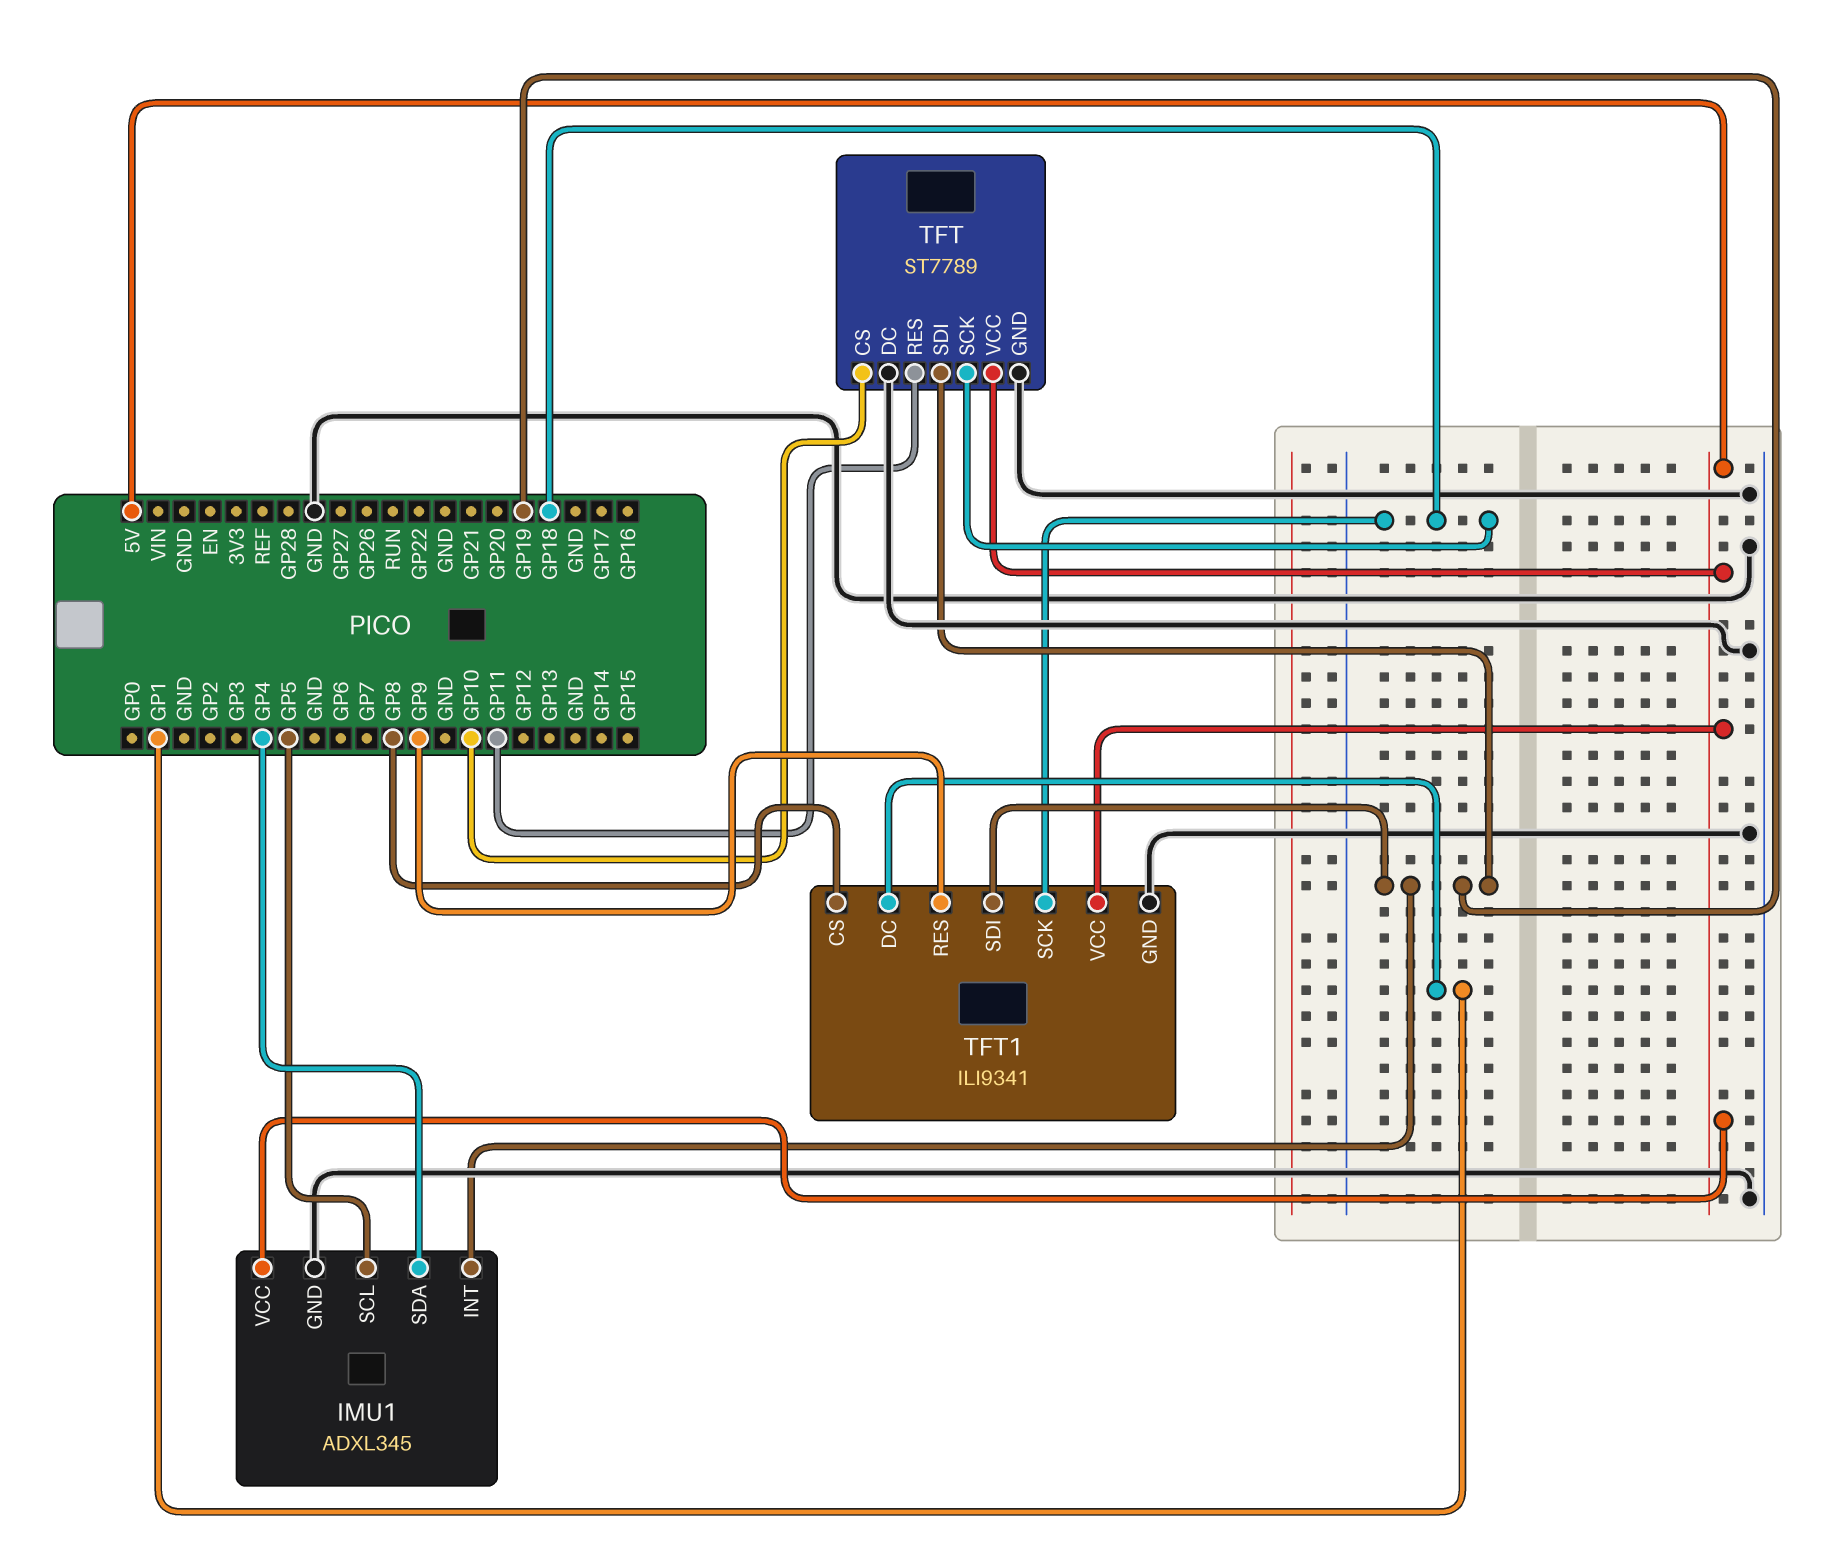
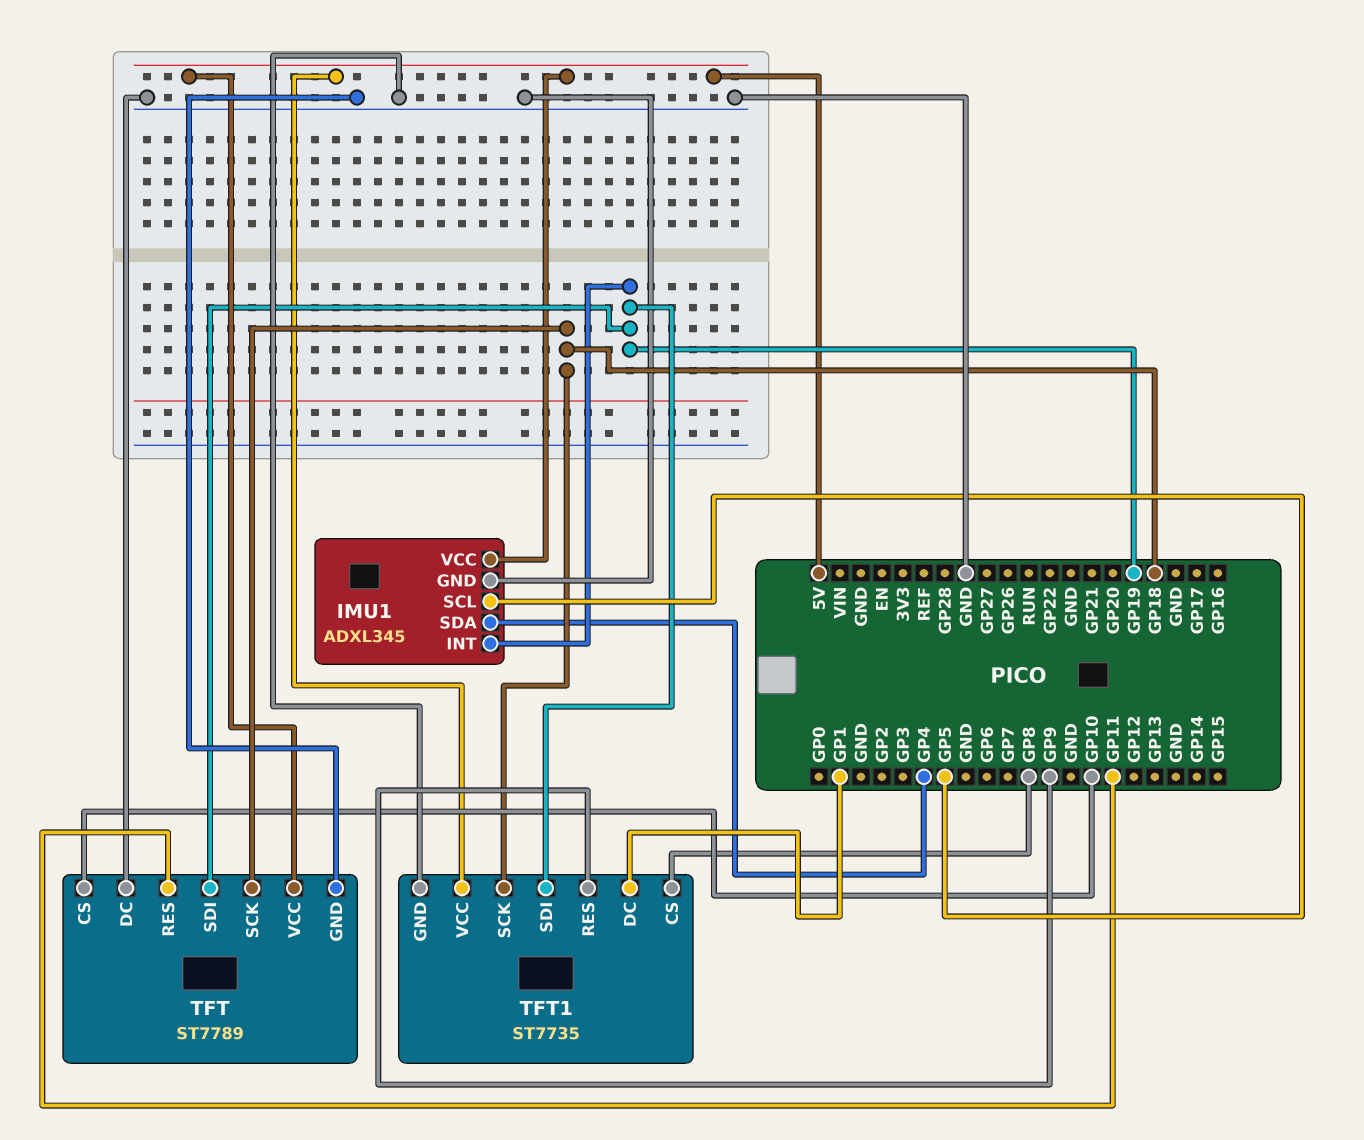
TFT1: ILI9341 -> ST7735

